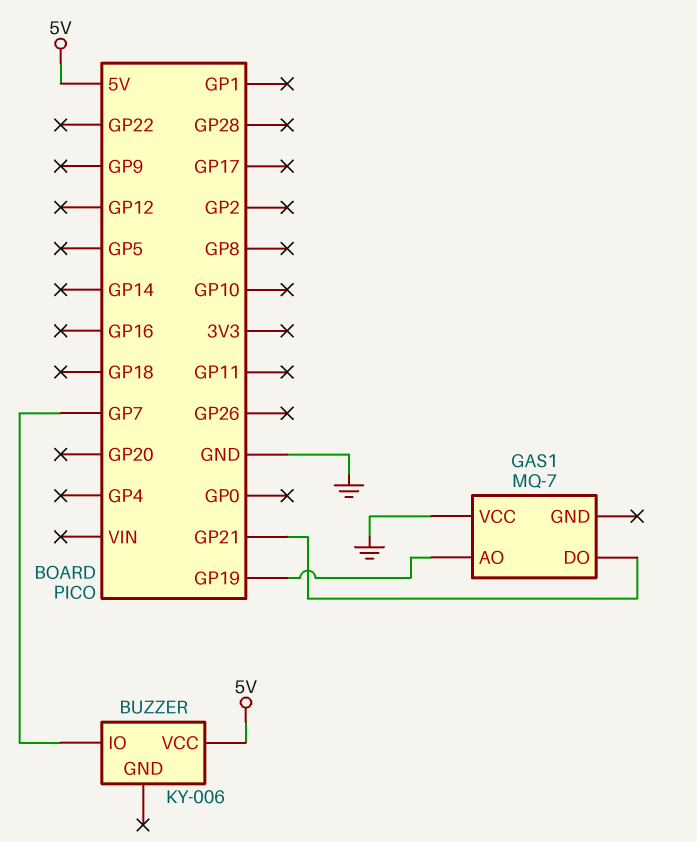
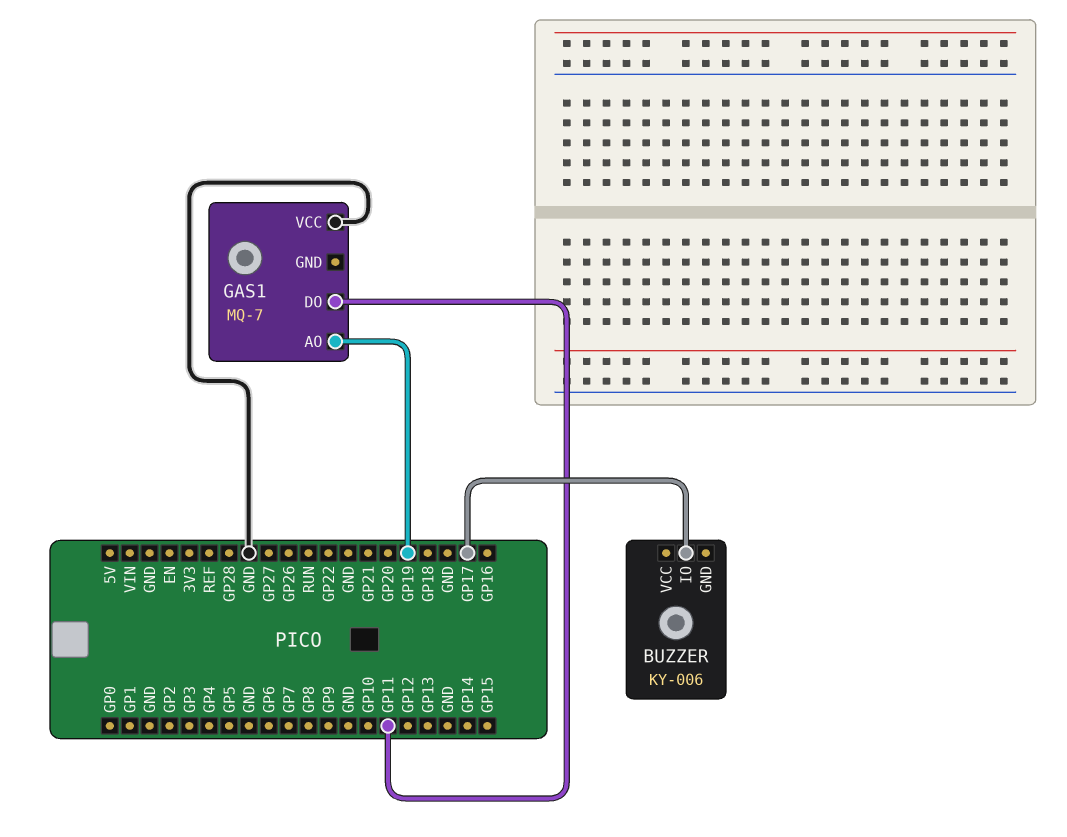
BUZZER pin IO: GP7 -> GP17
BUZZER pin VCC: 5V -> none
GAS1 pin DO: GP21 -> GP11

